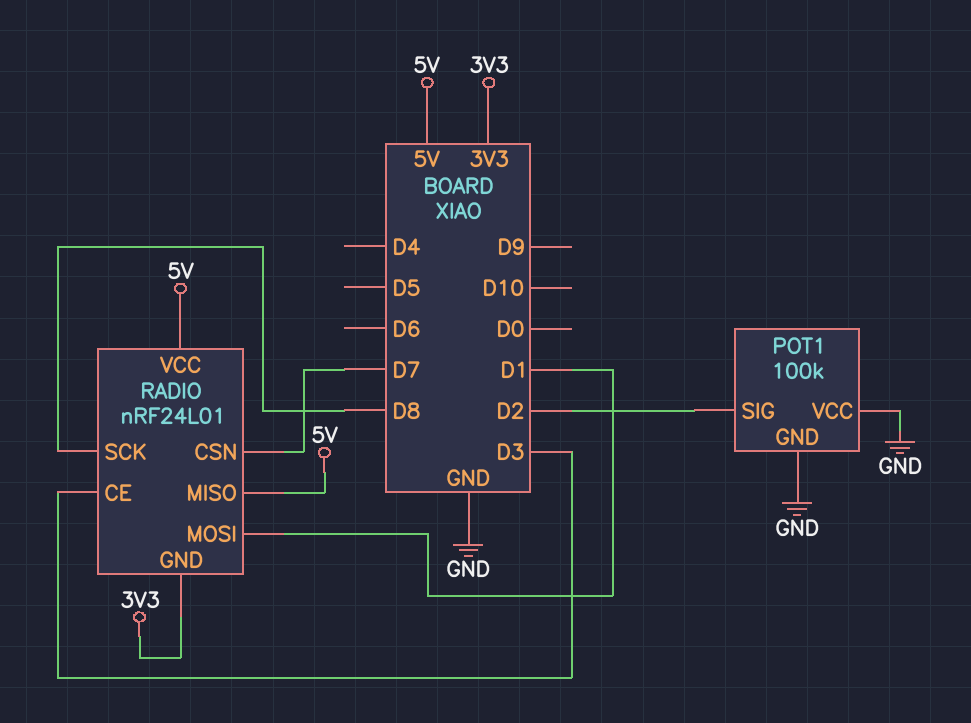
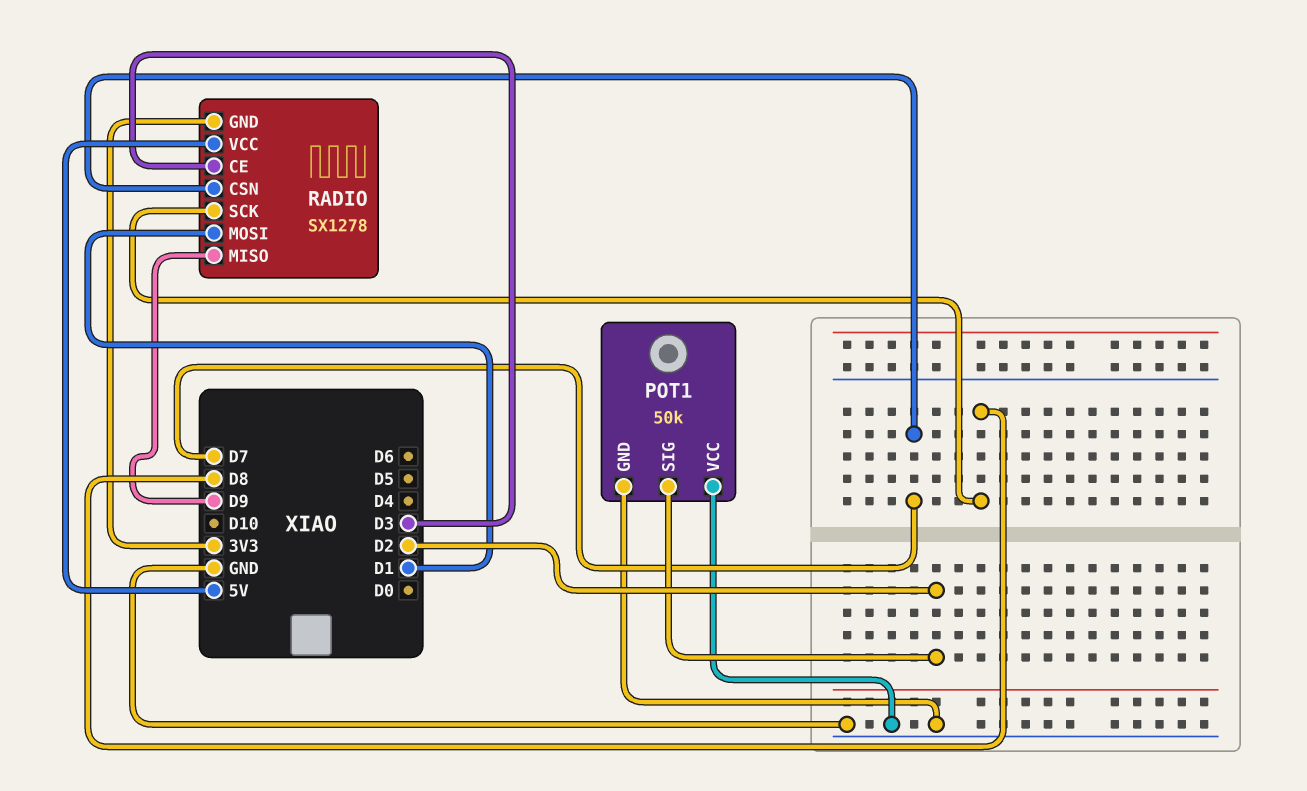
POT1: 100k -> 50k
RADIO: nRF24L01 -> SX1278
RADIO pin MISO: 5V -> D9

